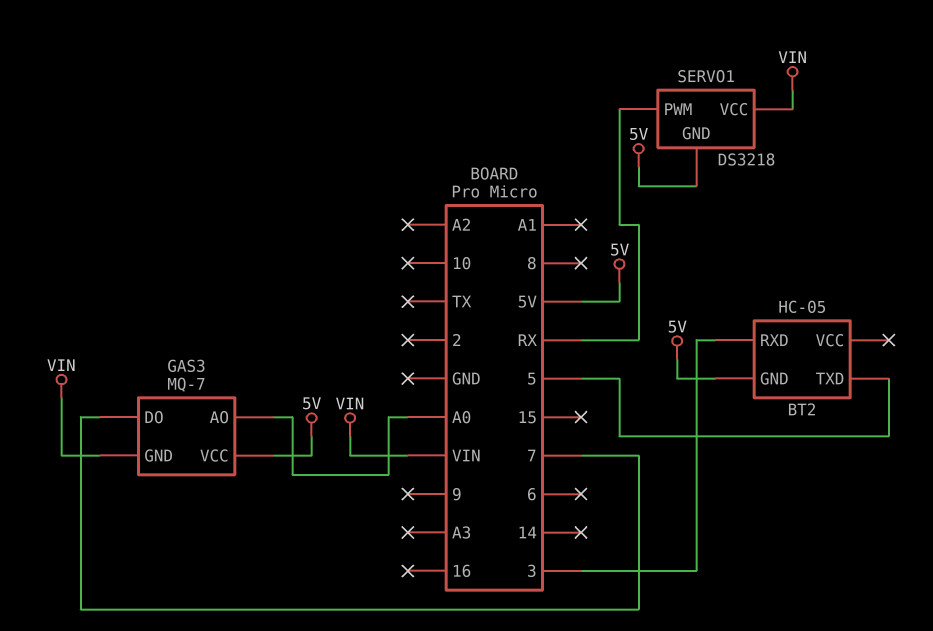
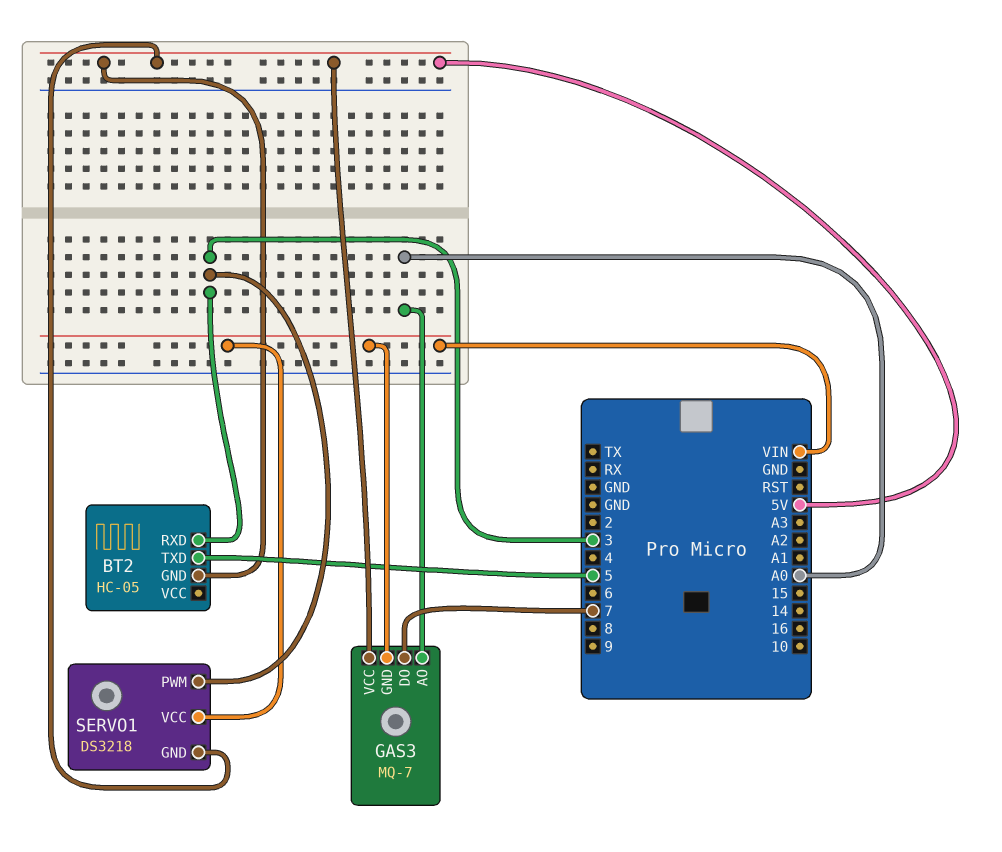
SERVO1 pin PWM: RX -> 3

